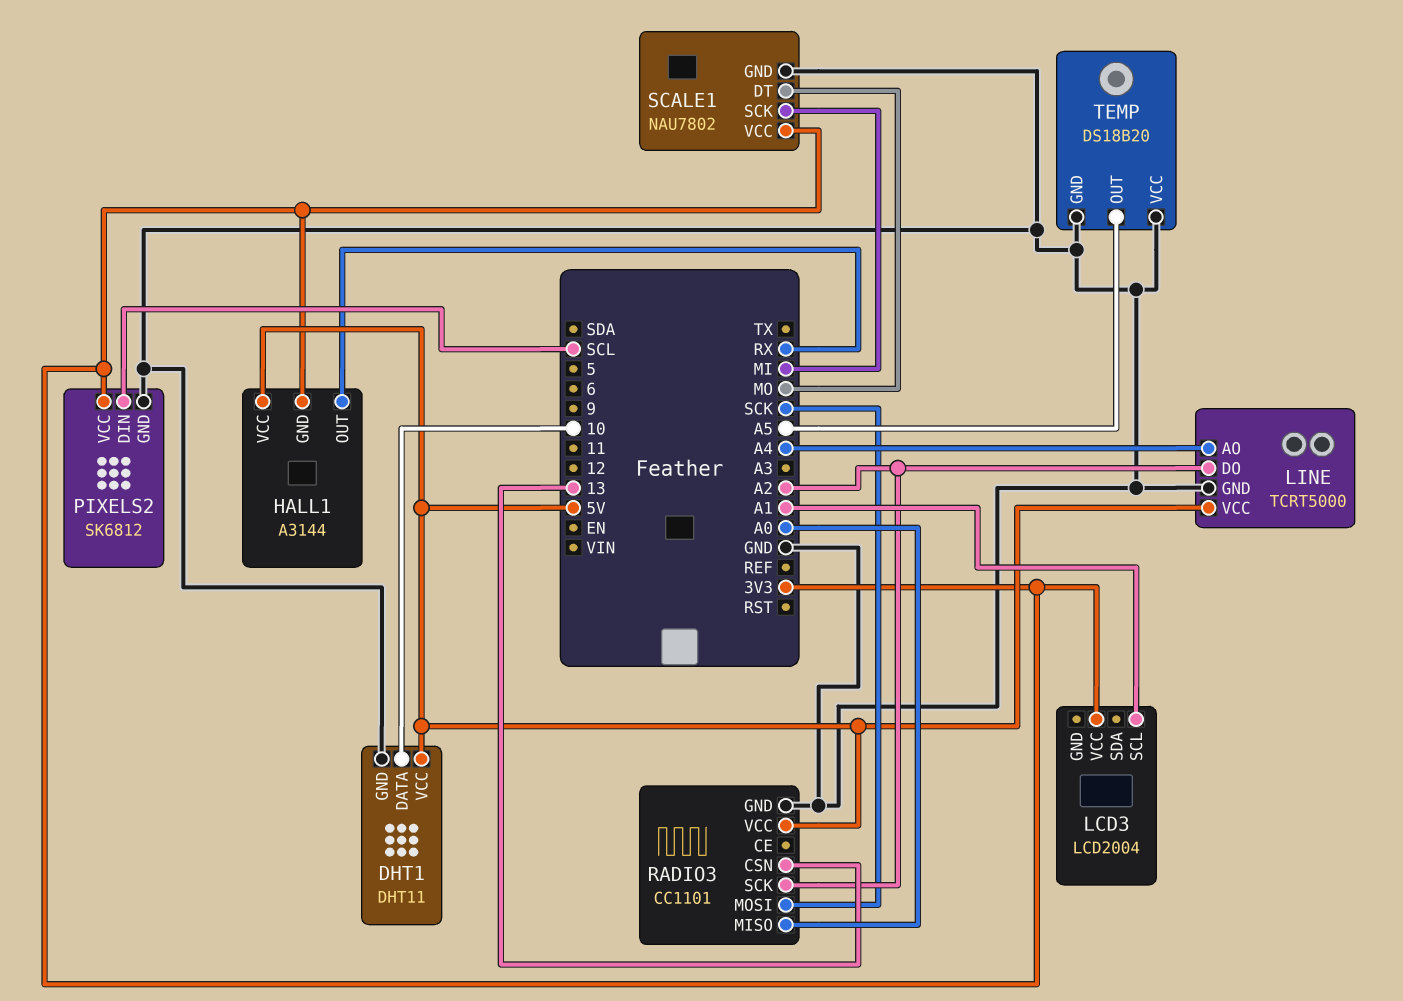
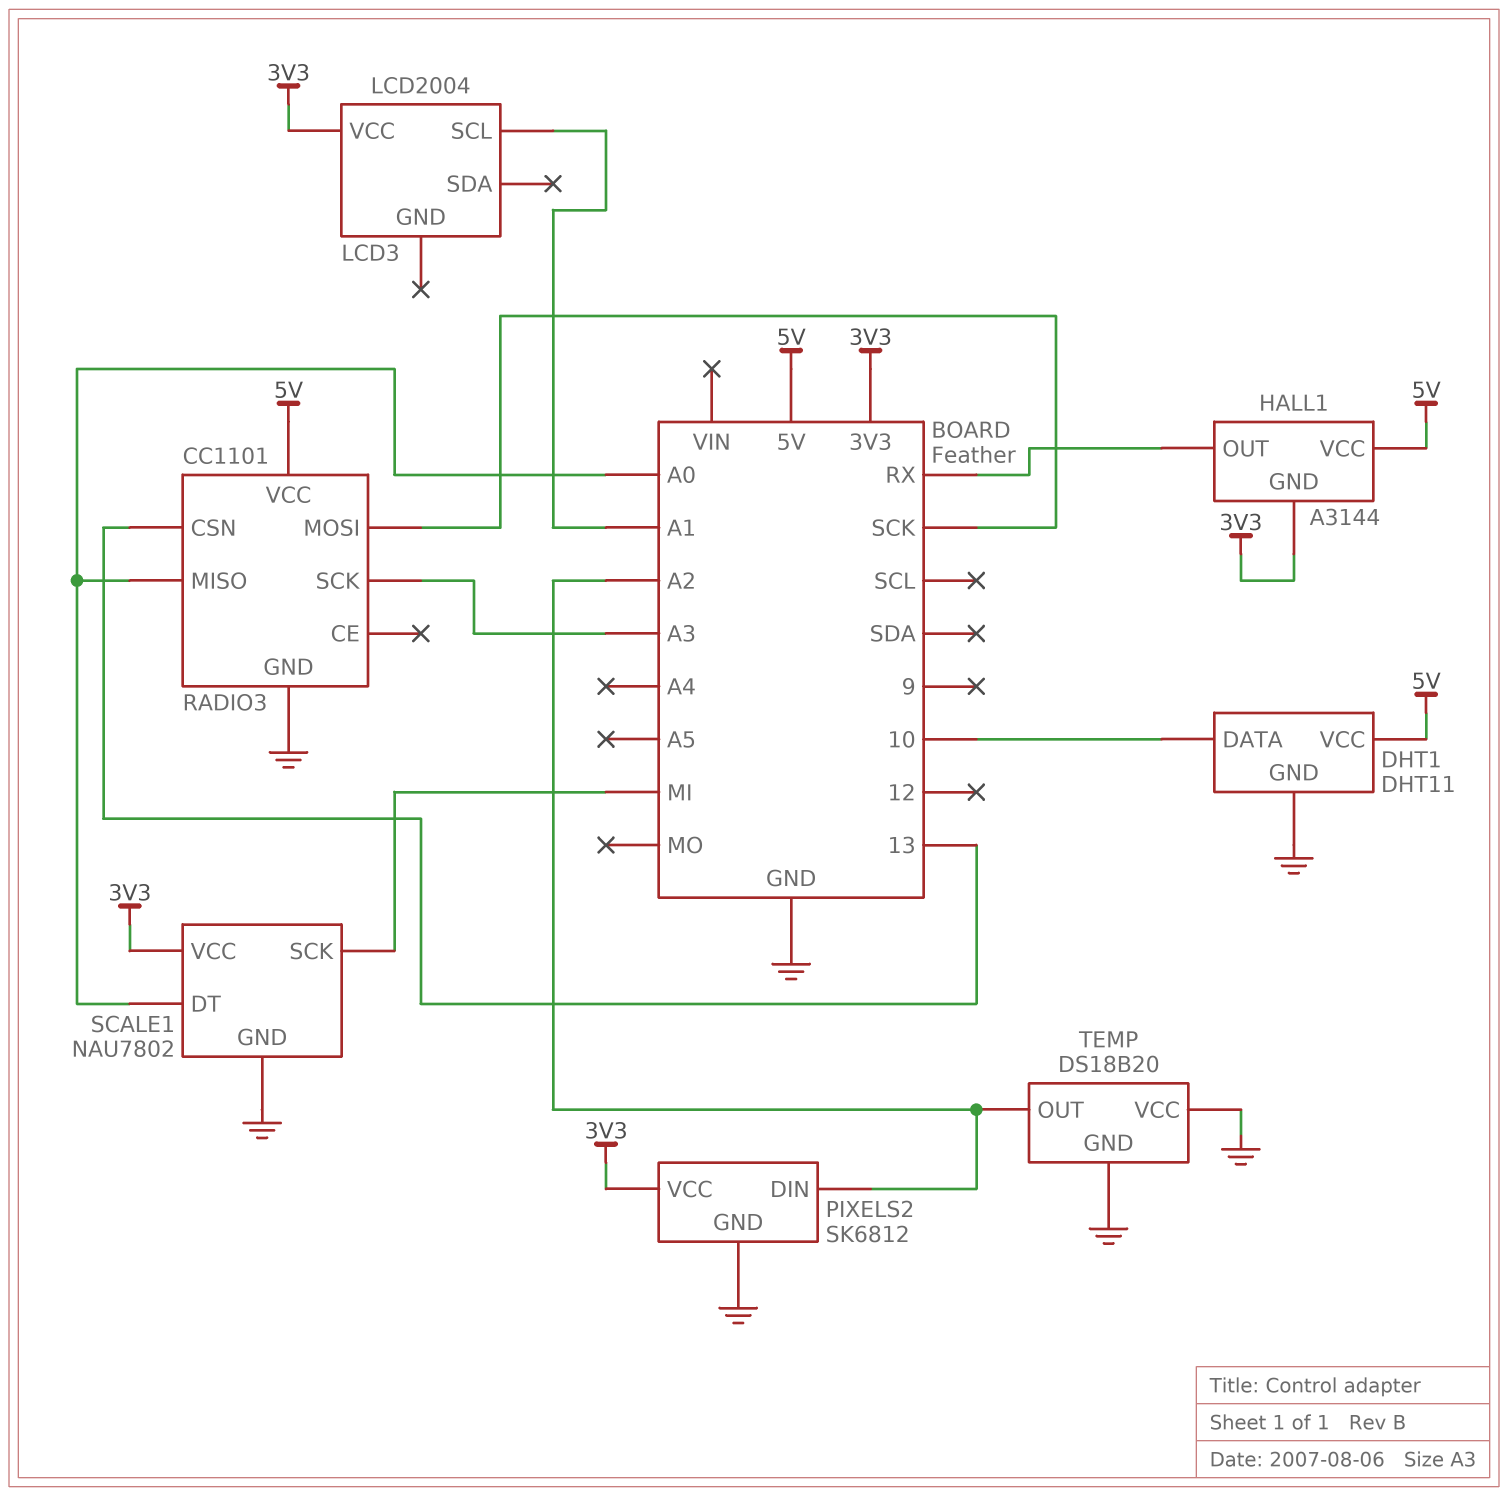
LINE: TCRT5000 -> none
LINE pin AO: A4 -> none
LINE pin DO: A2 -> none
LINE pin GND: GND -> none
LINE pin VCC: 5V -> none
PIXELS2 pin DIN: SCL -> A2
RADIO3 pin SCK: A2 -> A3
SCALE1 pin DT: MO -> A0
TEMP pin OUT: A5 -> A2

